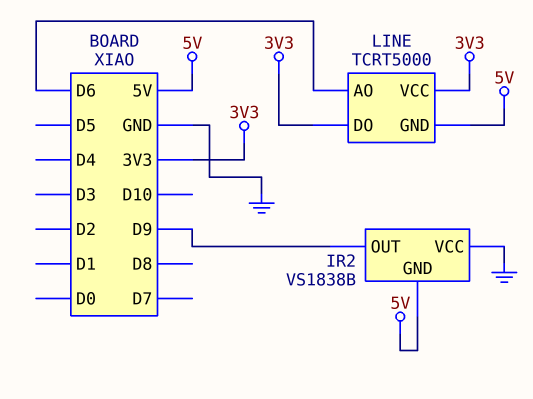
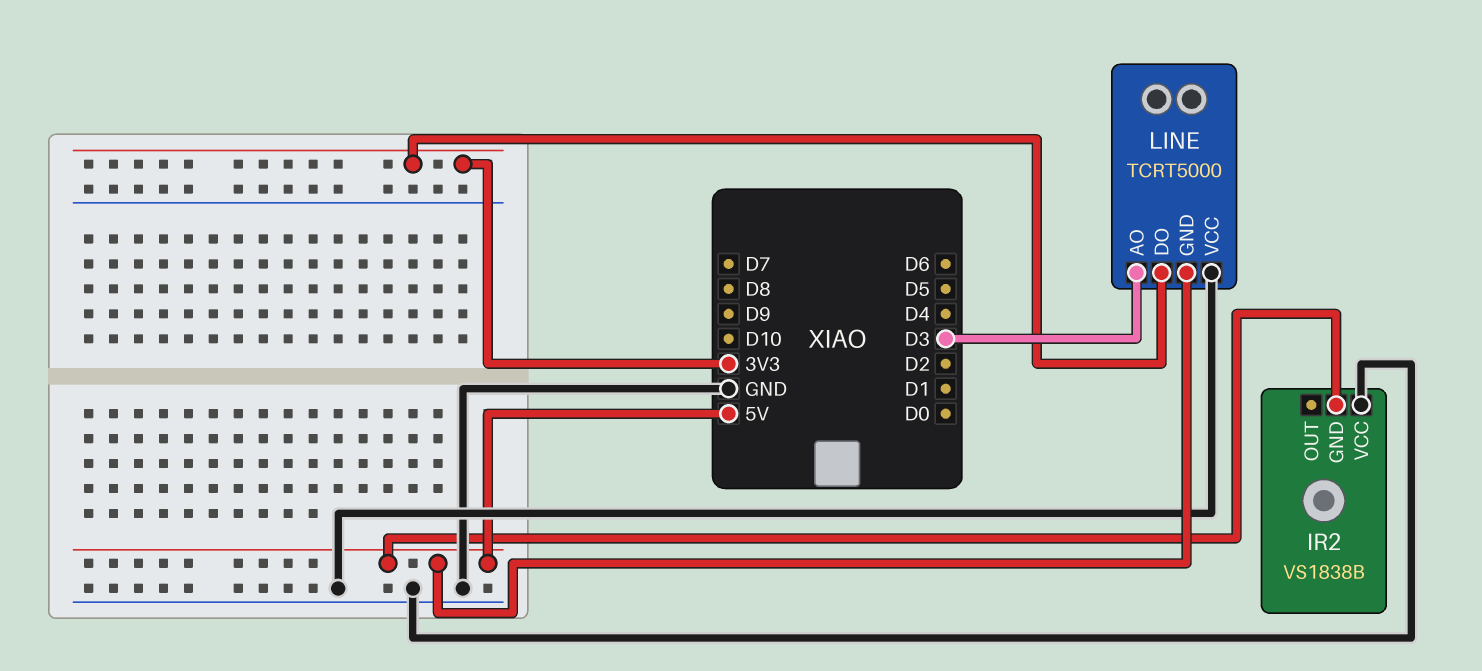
IR2 pin OUT: D9 -> none
LINE pin AO: D6 -> D3
LINE pin VCC: 3V3 -> GND

